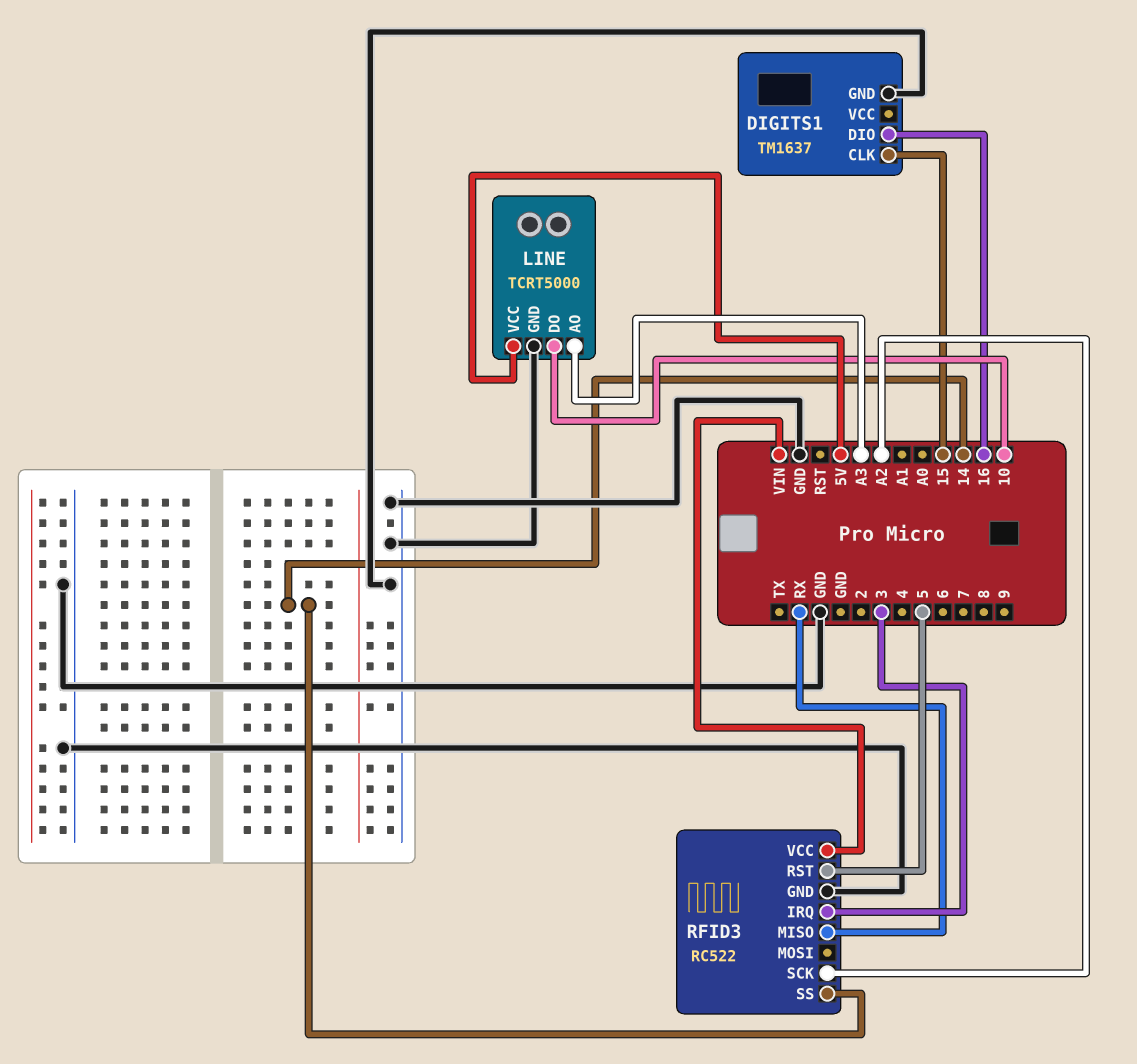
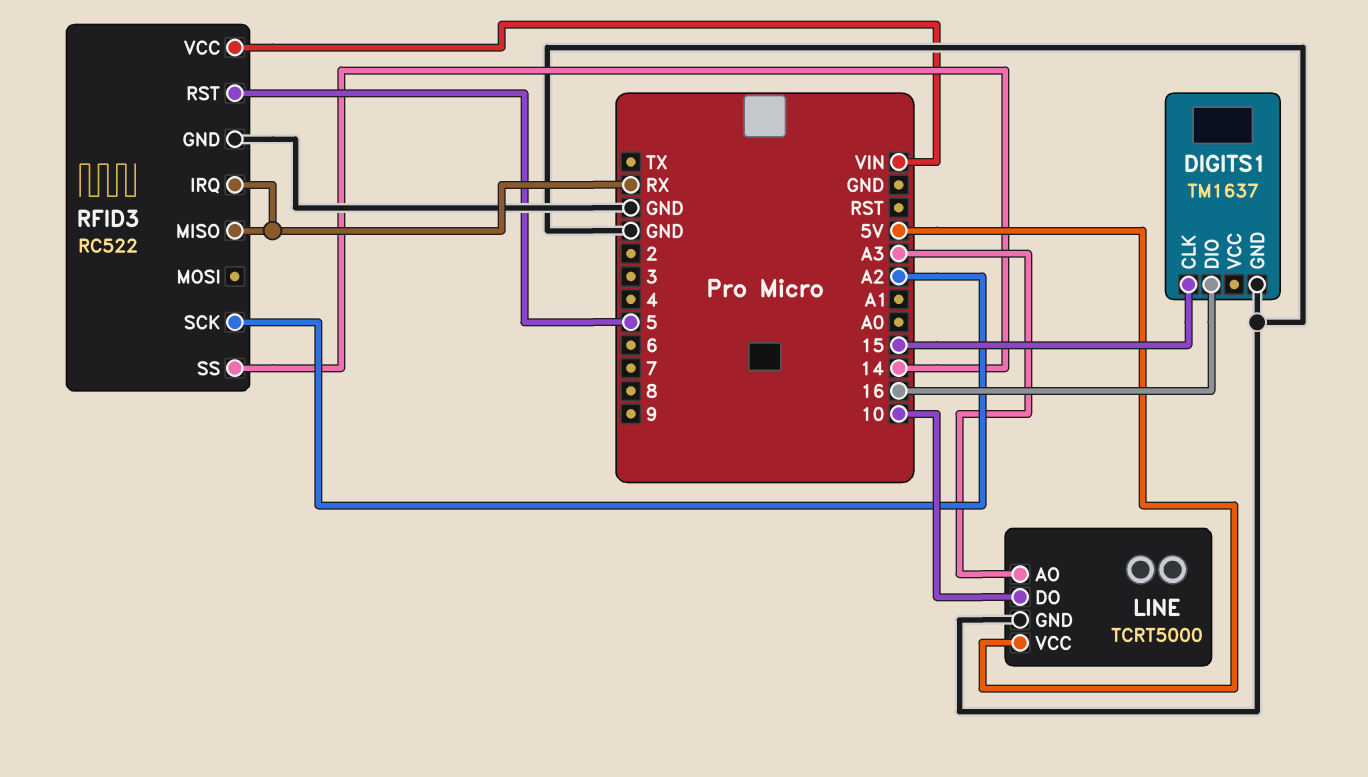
RFID3 pin IRQ: 3 -> RX

